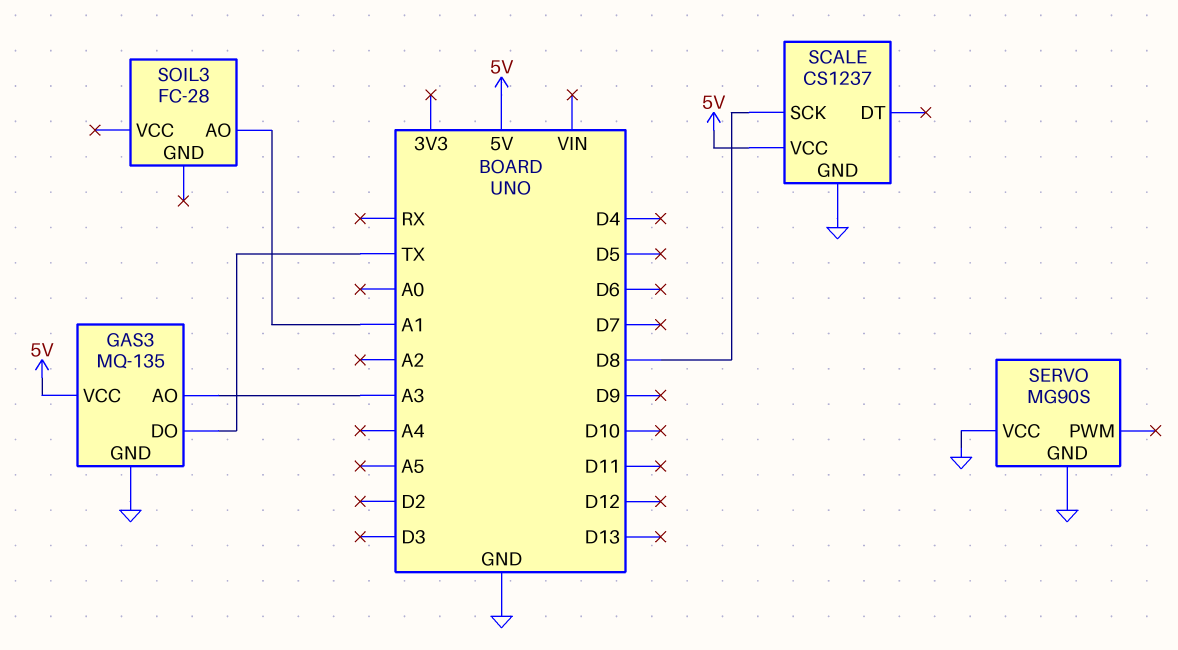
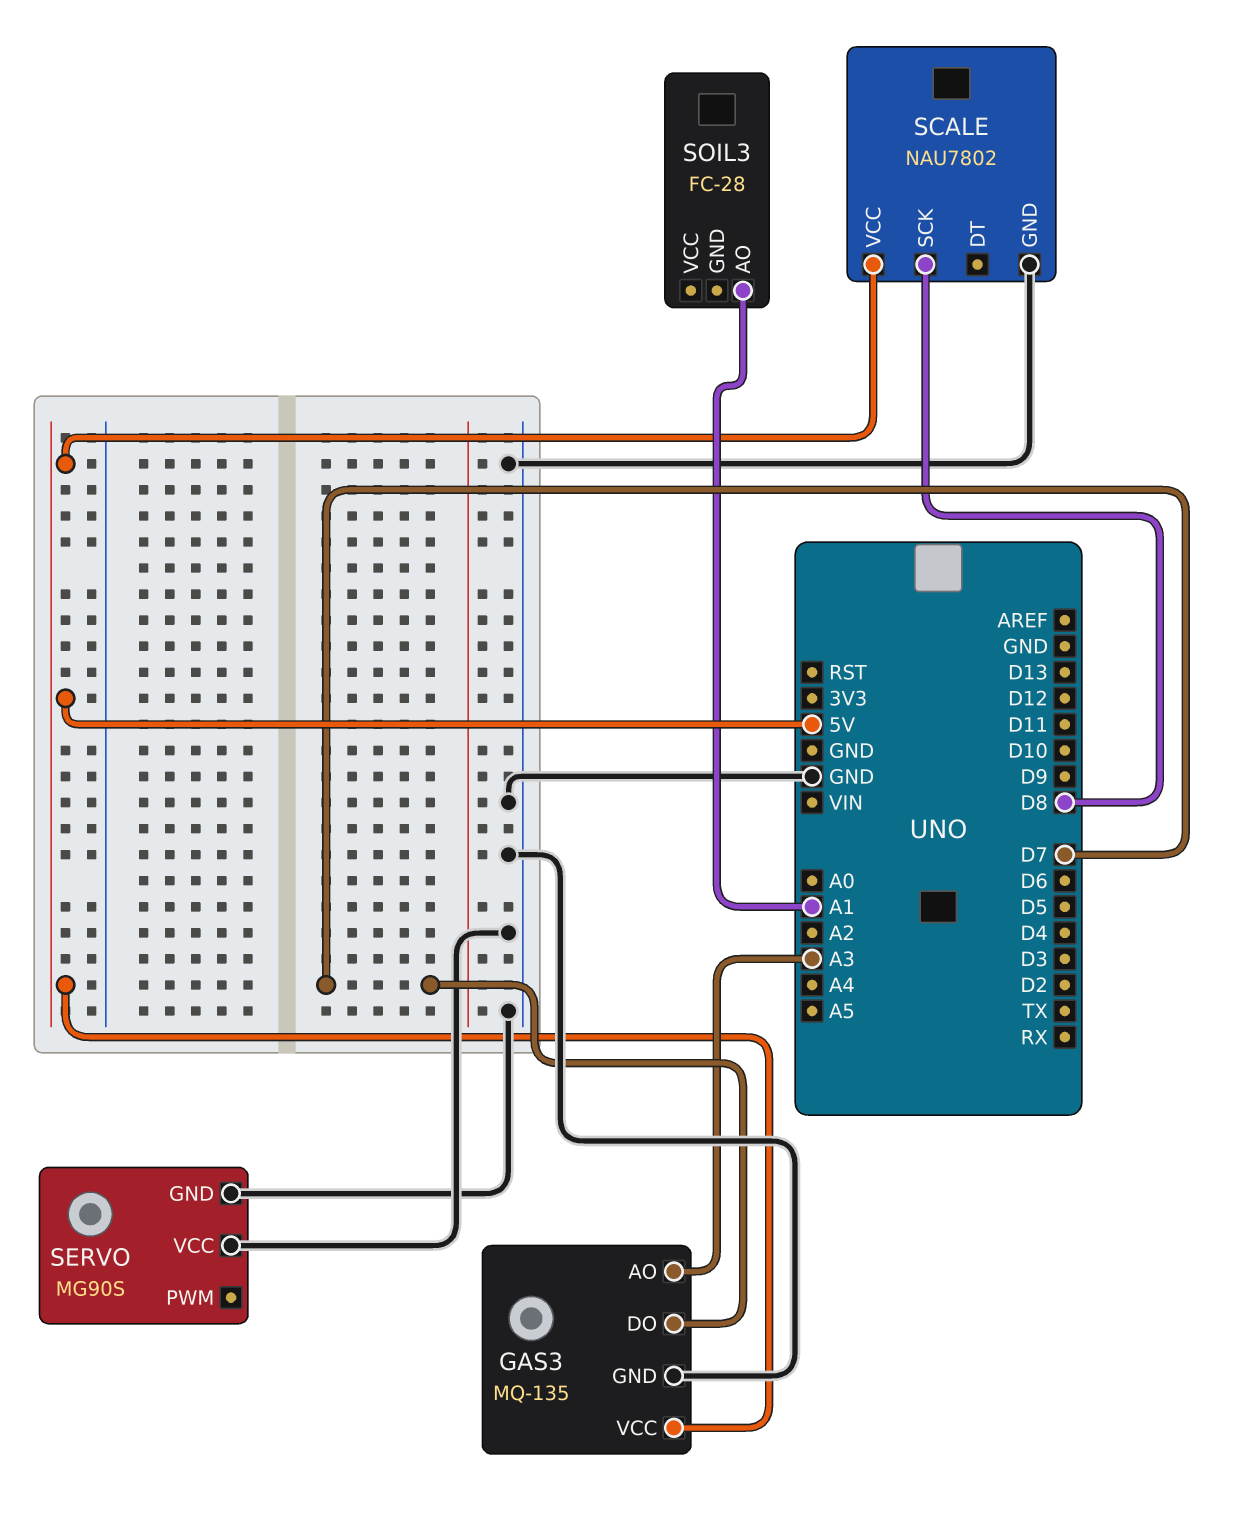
GAS3 pin DO: TX -> D7
SCALE: CS1237 -> NAU7802

